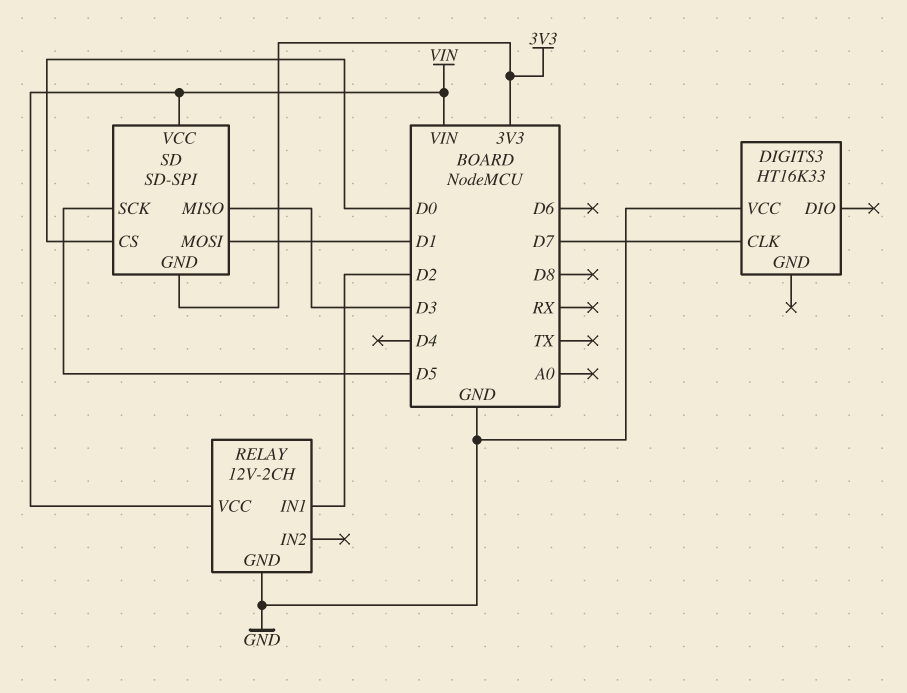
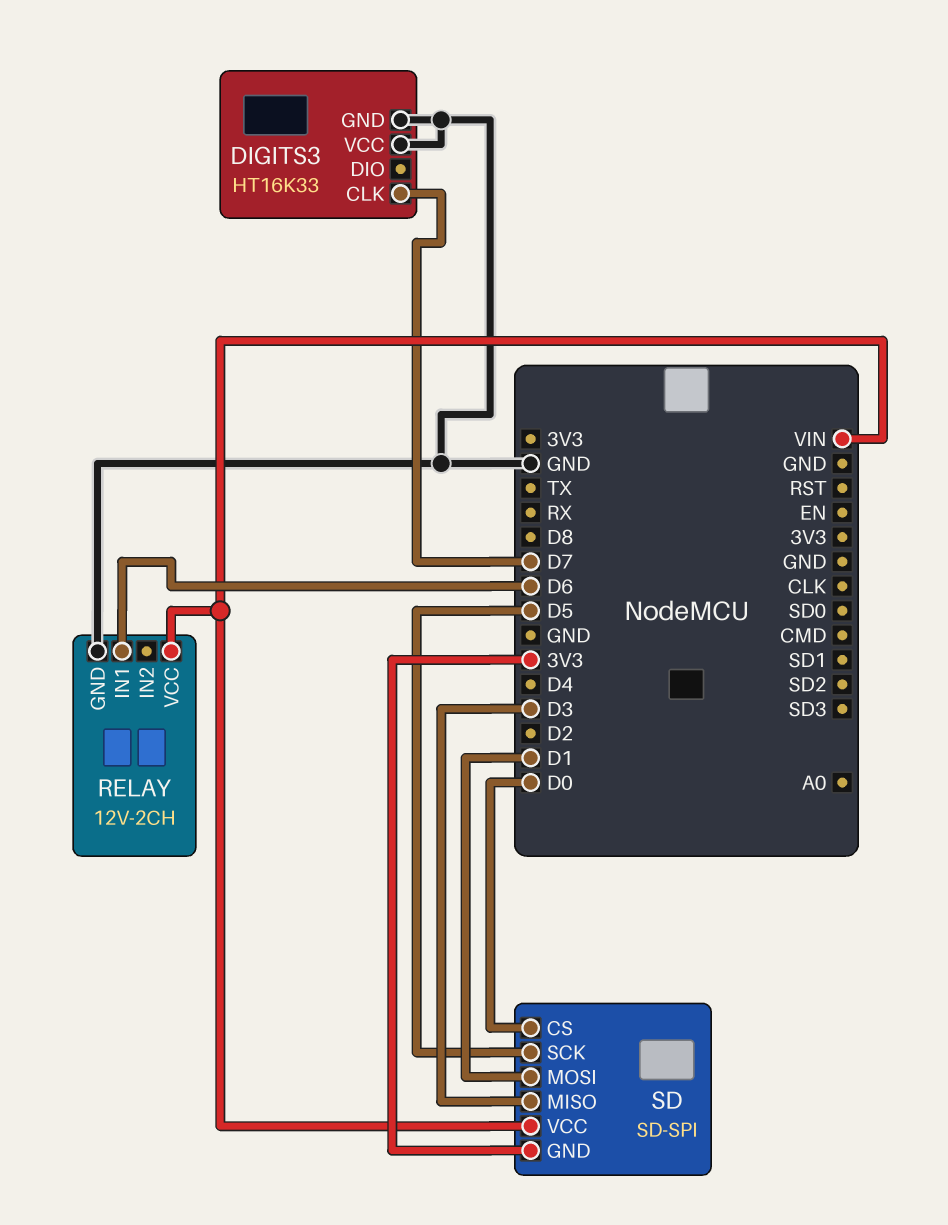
DIGITS3 pin GND: none -> GND
RELAY pin IN1: D2 -> D6

